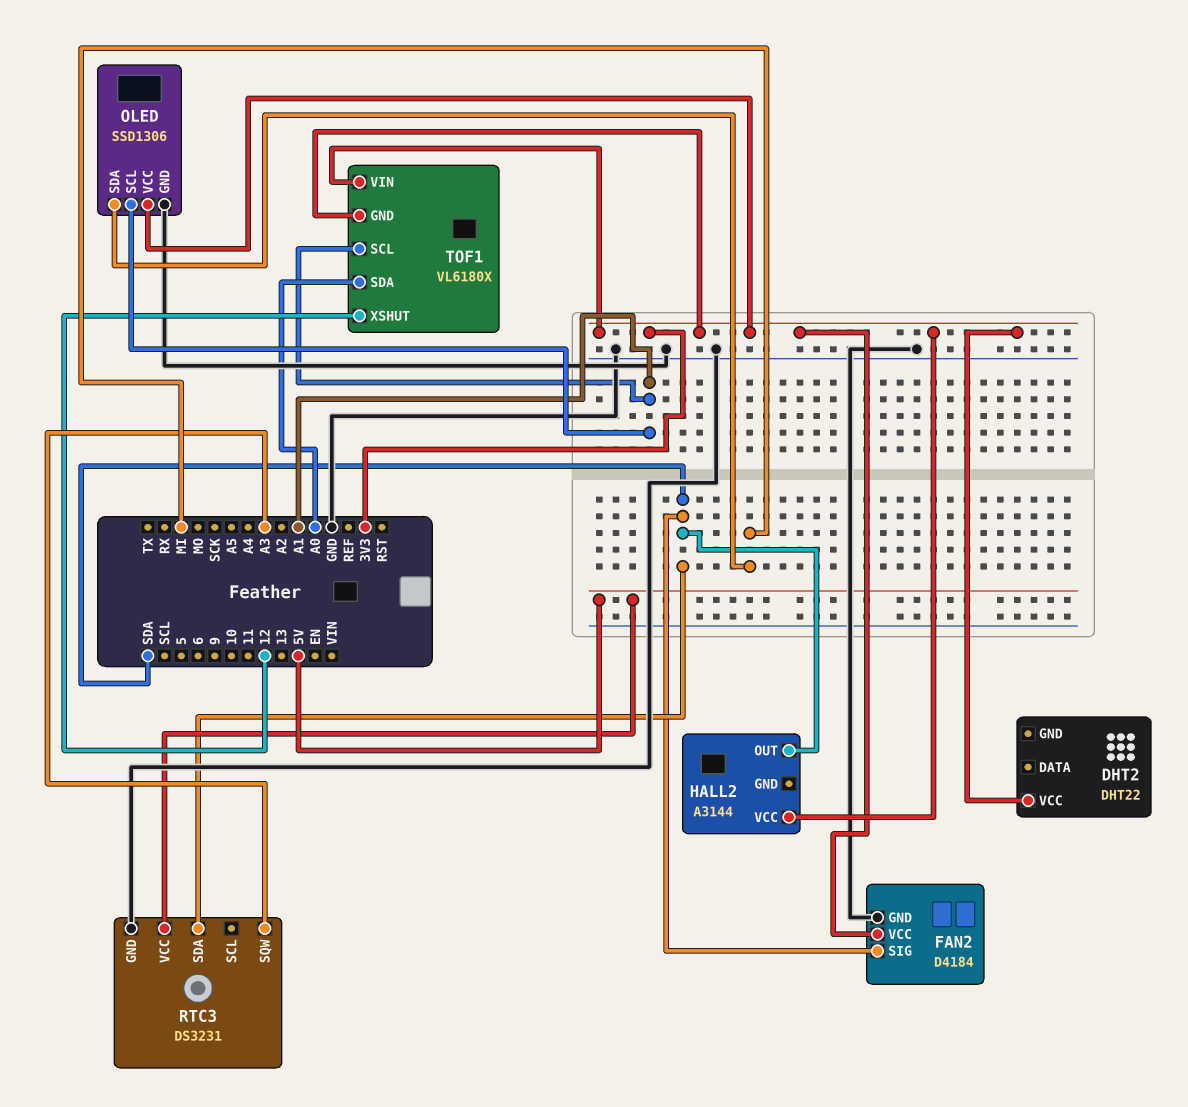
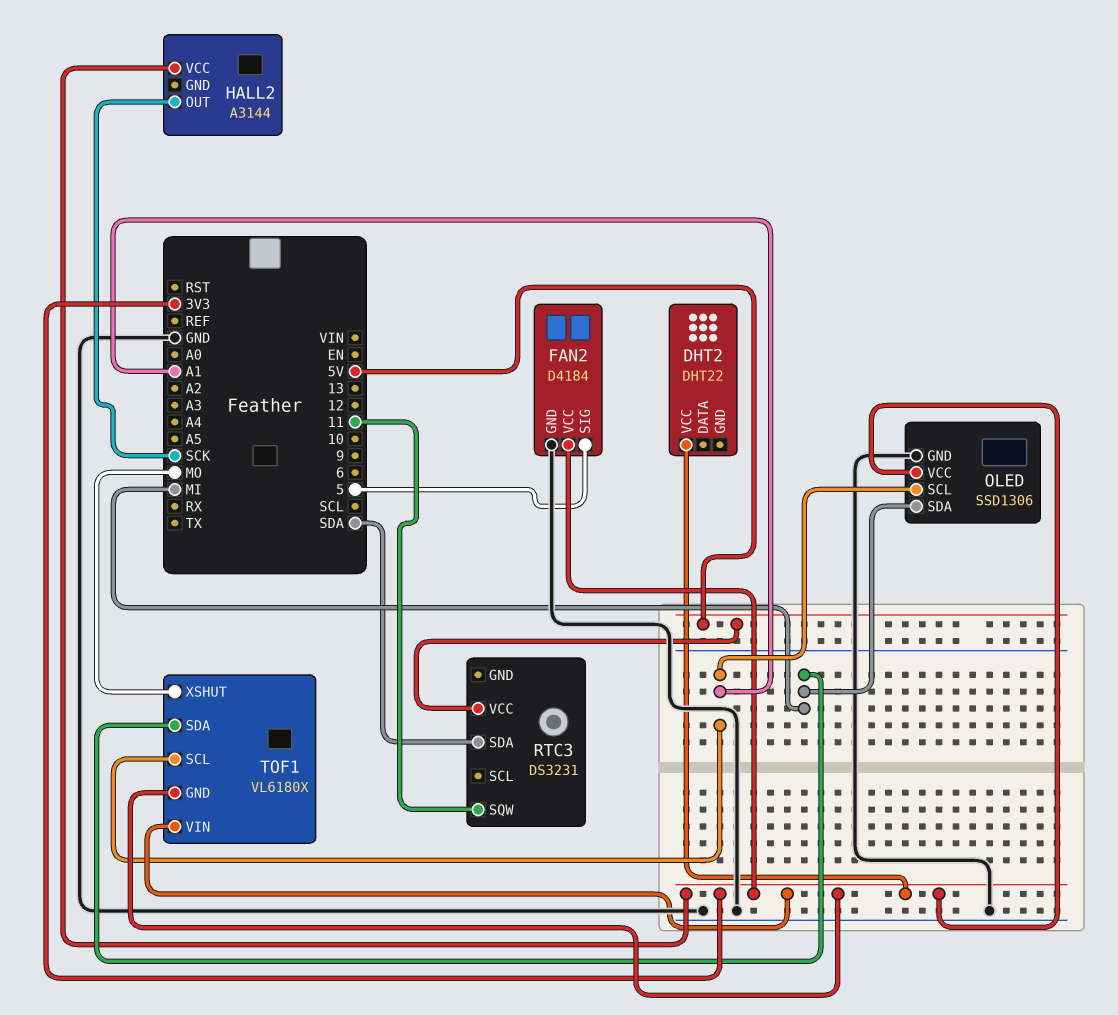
FAN2 pin SIG: SDA -> 5
HALL2 pin OUT: SDA -> SCK
RTC3 pin GND: GND -> none
RTC3 pin SQW: A3 -> 11
TOF1 pin SDA: A0 -> MI
TOF1 pin XSHUT: 12 -> MO

